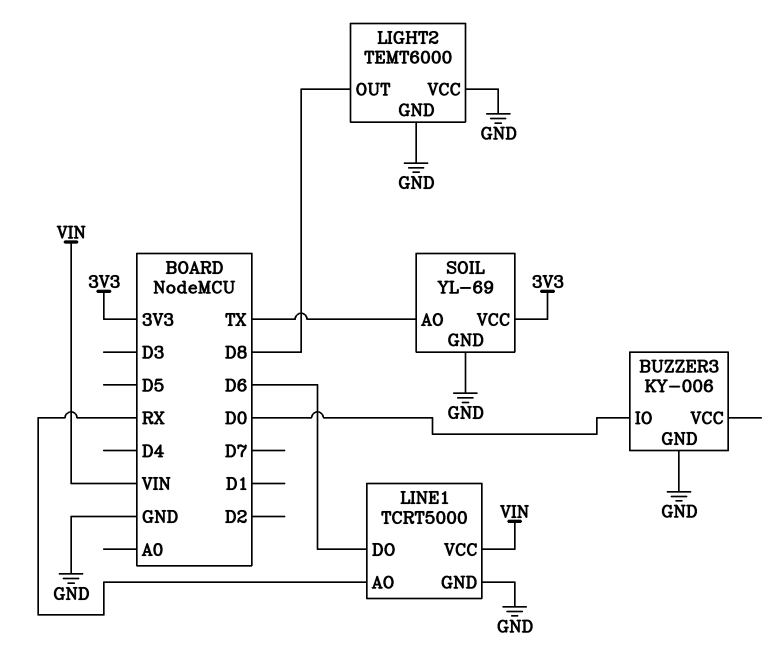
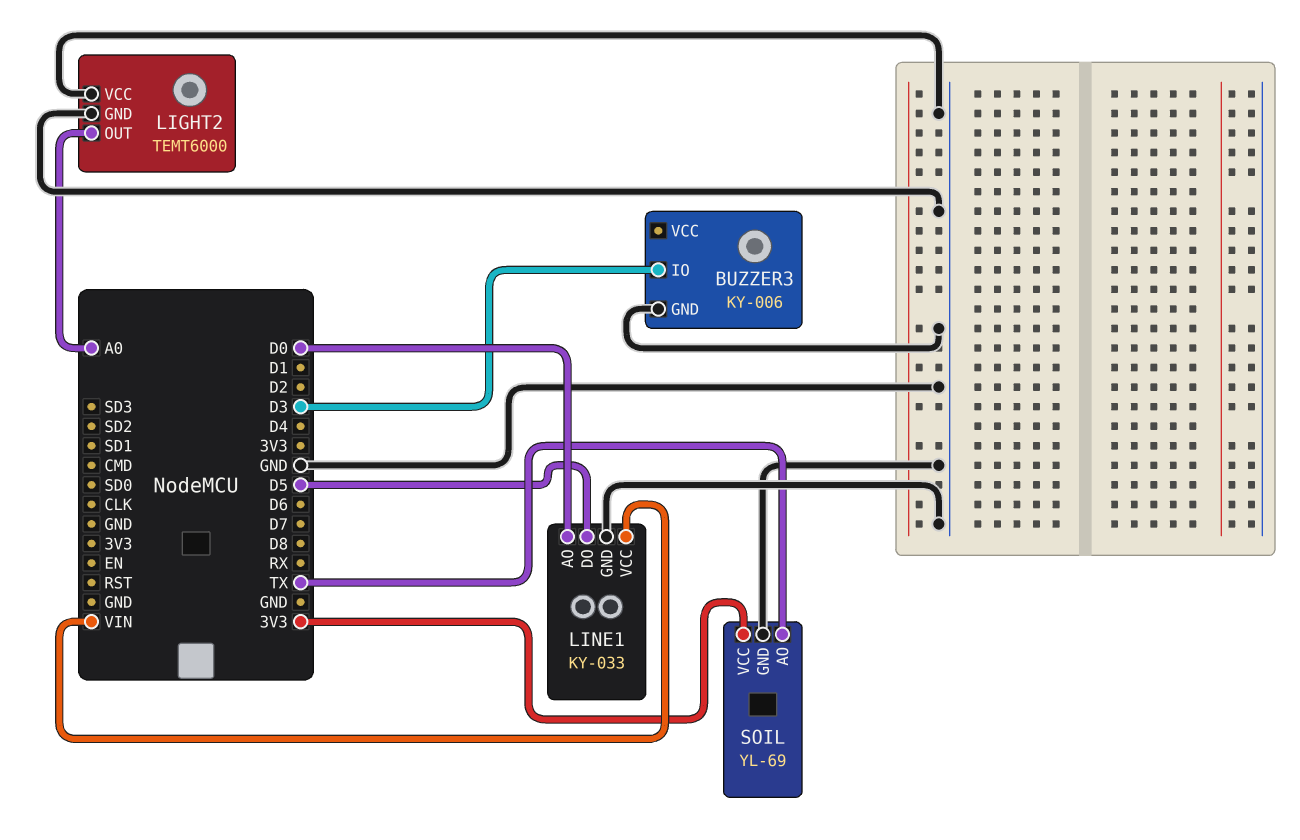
BUZZER3 pin IO: D0 -> D3
LIGHT2 pin OUT: D8 -> A0
LINE1: TCRT5000 -> KY-033
LINE1 pin AO: RX -> D0
LINE1 pin DO: D6 -> D5

